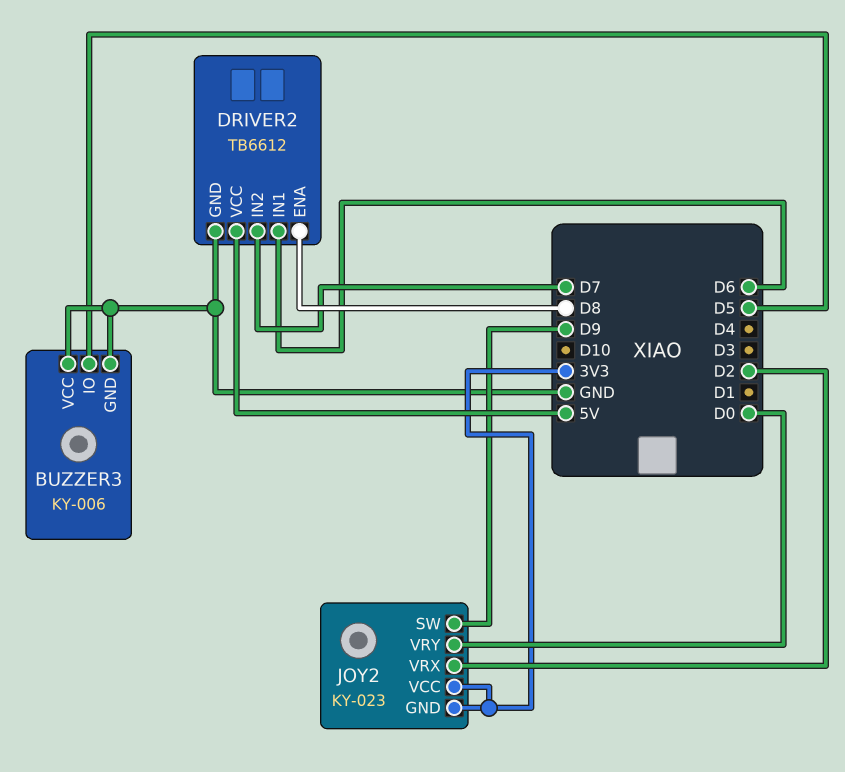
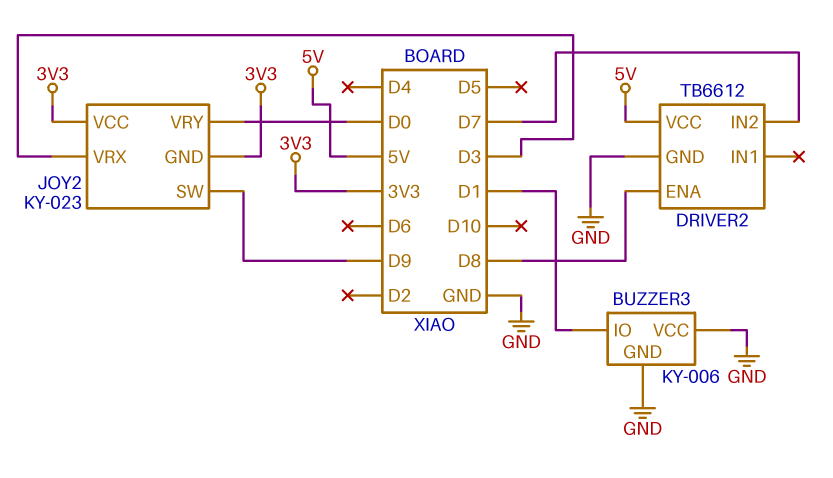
BUZZER3 pin IO: D5 -> D1
DRIVER2 pin IN1: D6 -> none
JOY2 pin VRX: D2 -> D3

